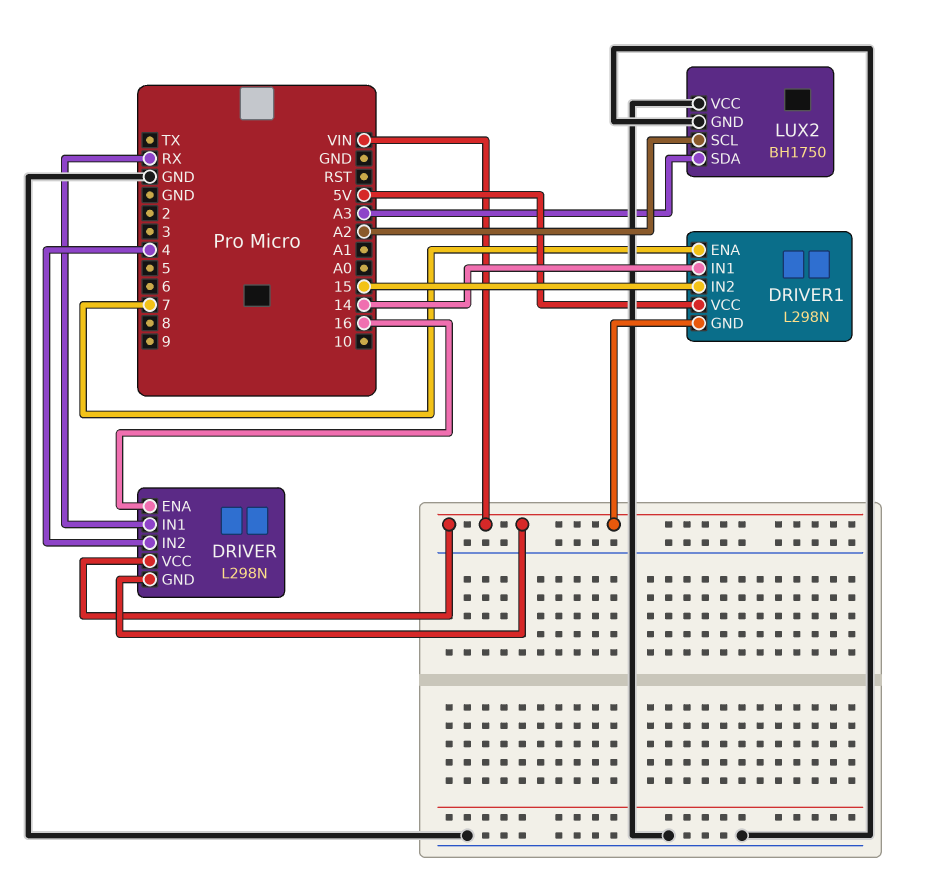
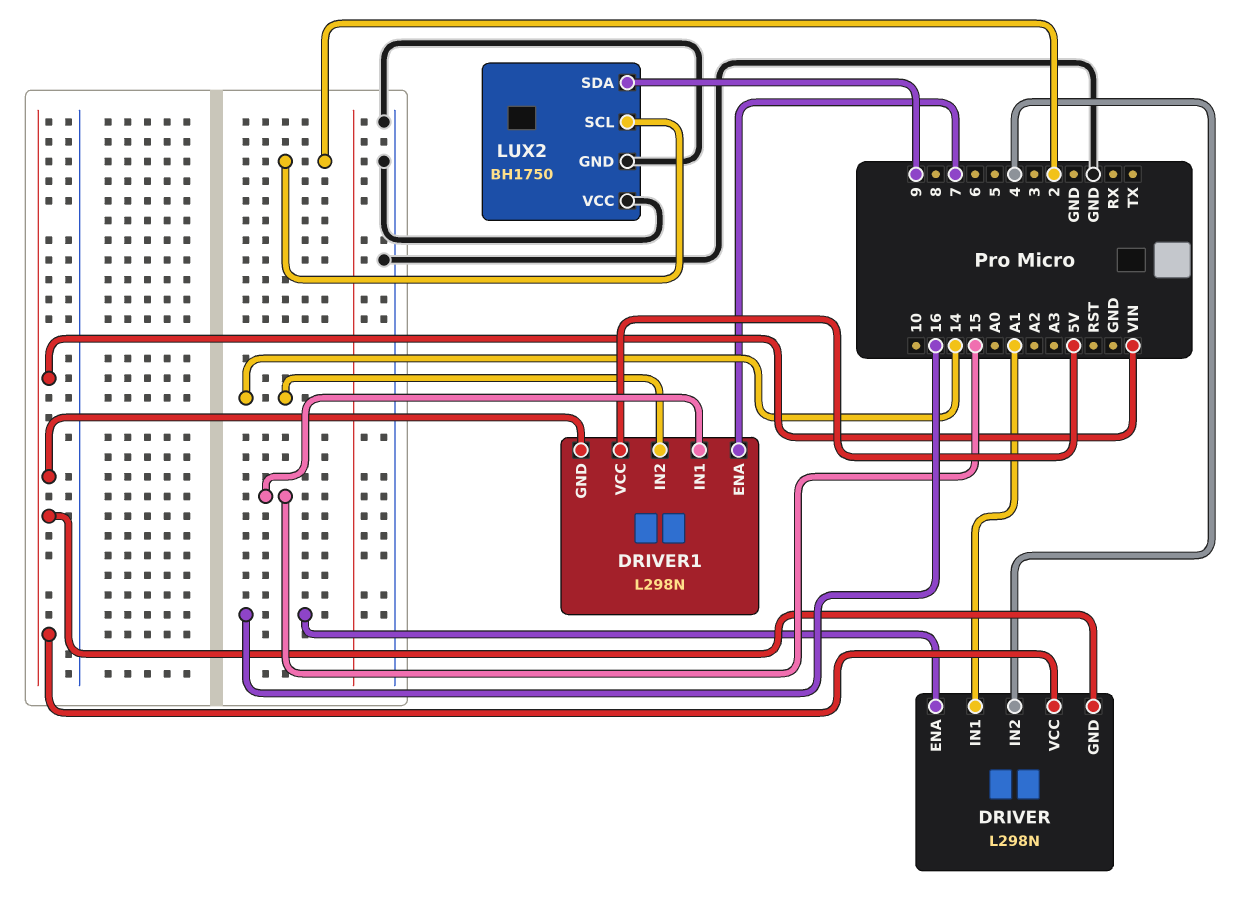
DRIVER pin IN1: RX -> A1
DRIVER1 pin IN1: 14 -> 15
DRIVER1 pin IN2: 15 -> 14
LUX2 pin SCL: A2 -> 2
LUX2 pin SDA: A3 -> 9

